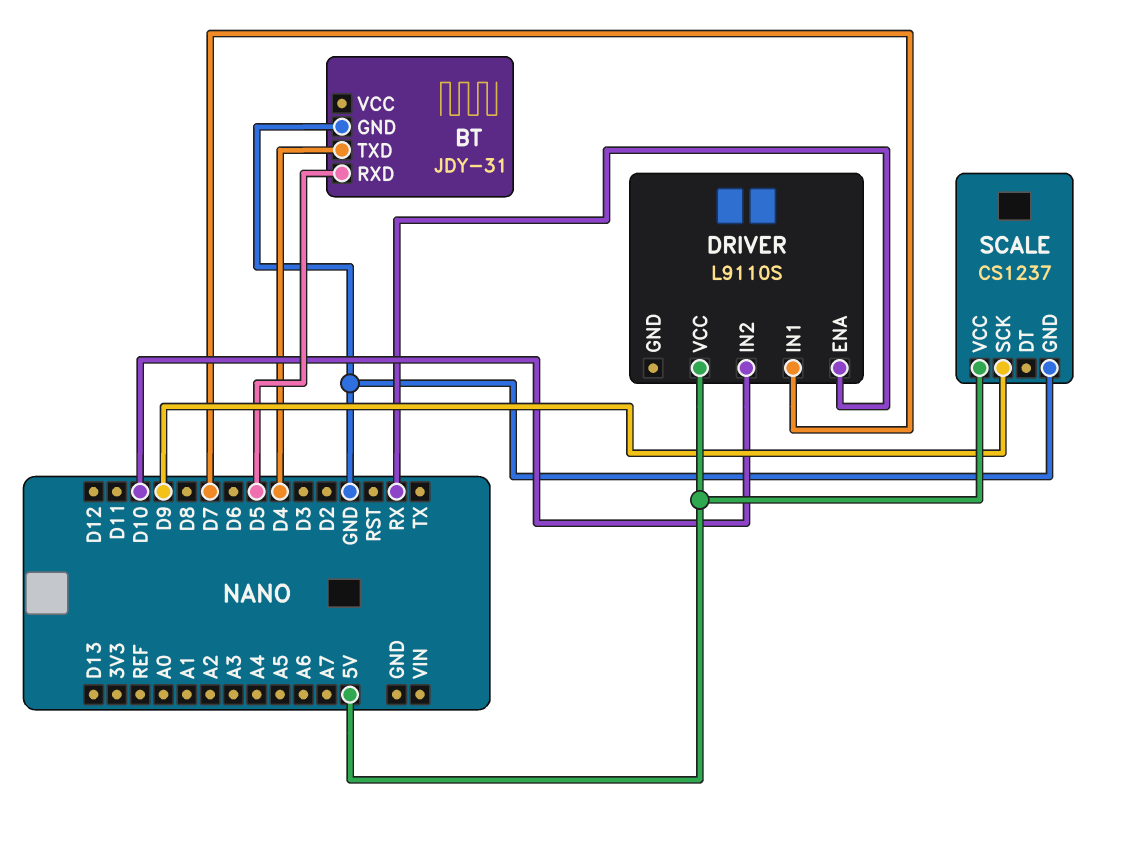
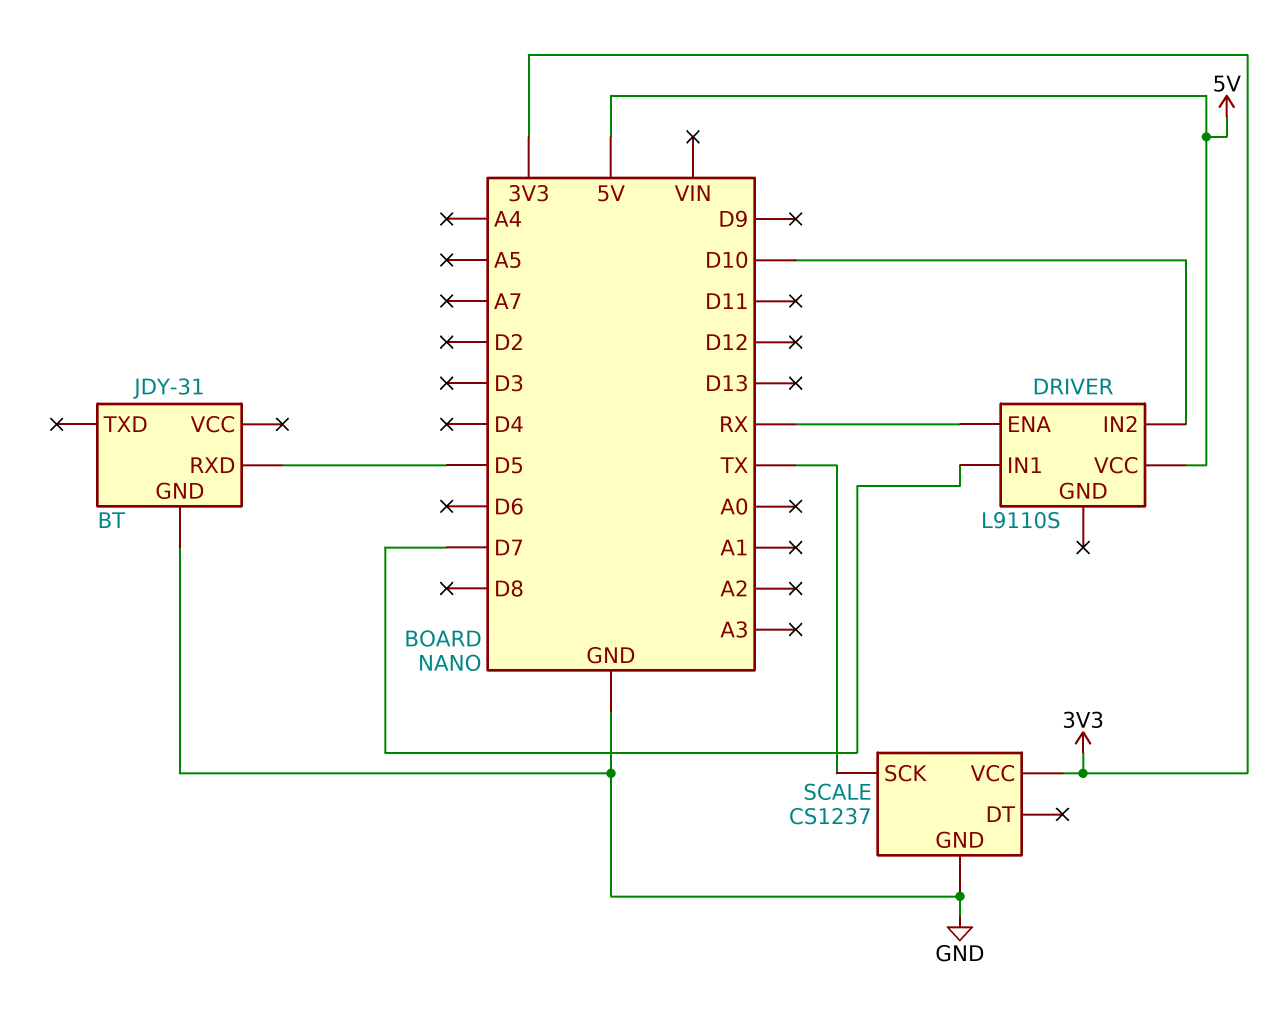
BT pin TXD: D4 -> none
SCALE pin SCK: D9 -> TX
SCALE pin VCC: 5V -> 3V3

